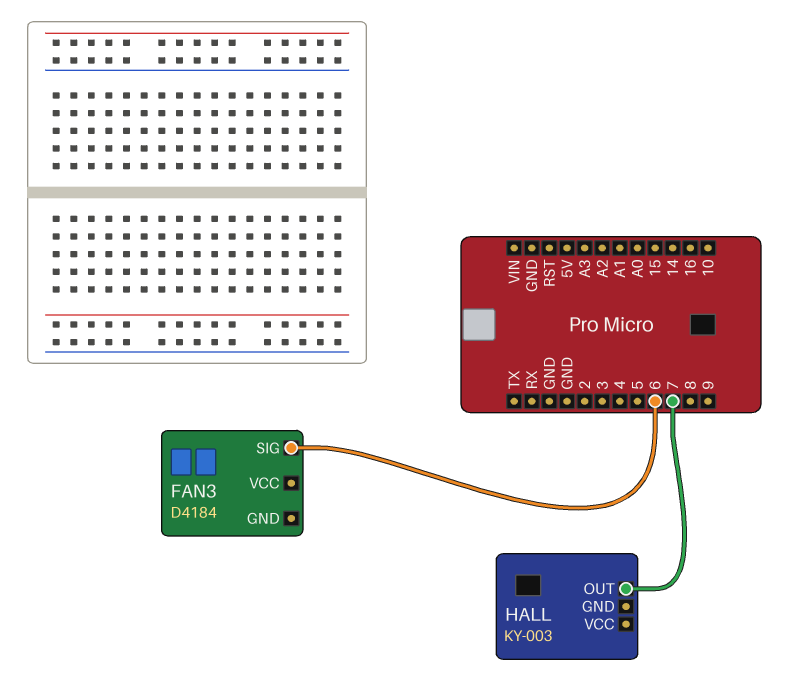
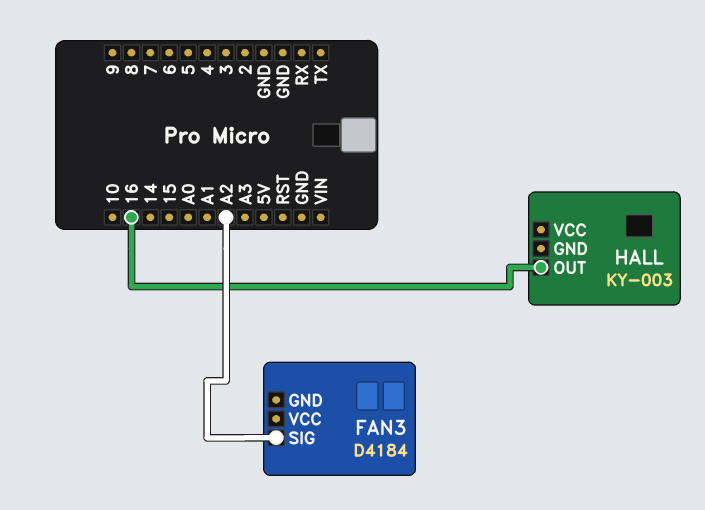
FAN3 pin SIG: 6 -> A2
HALL pin OUT: 7 -> 16

